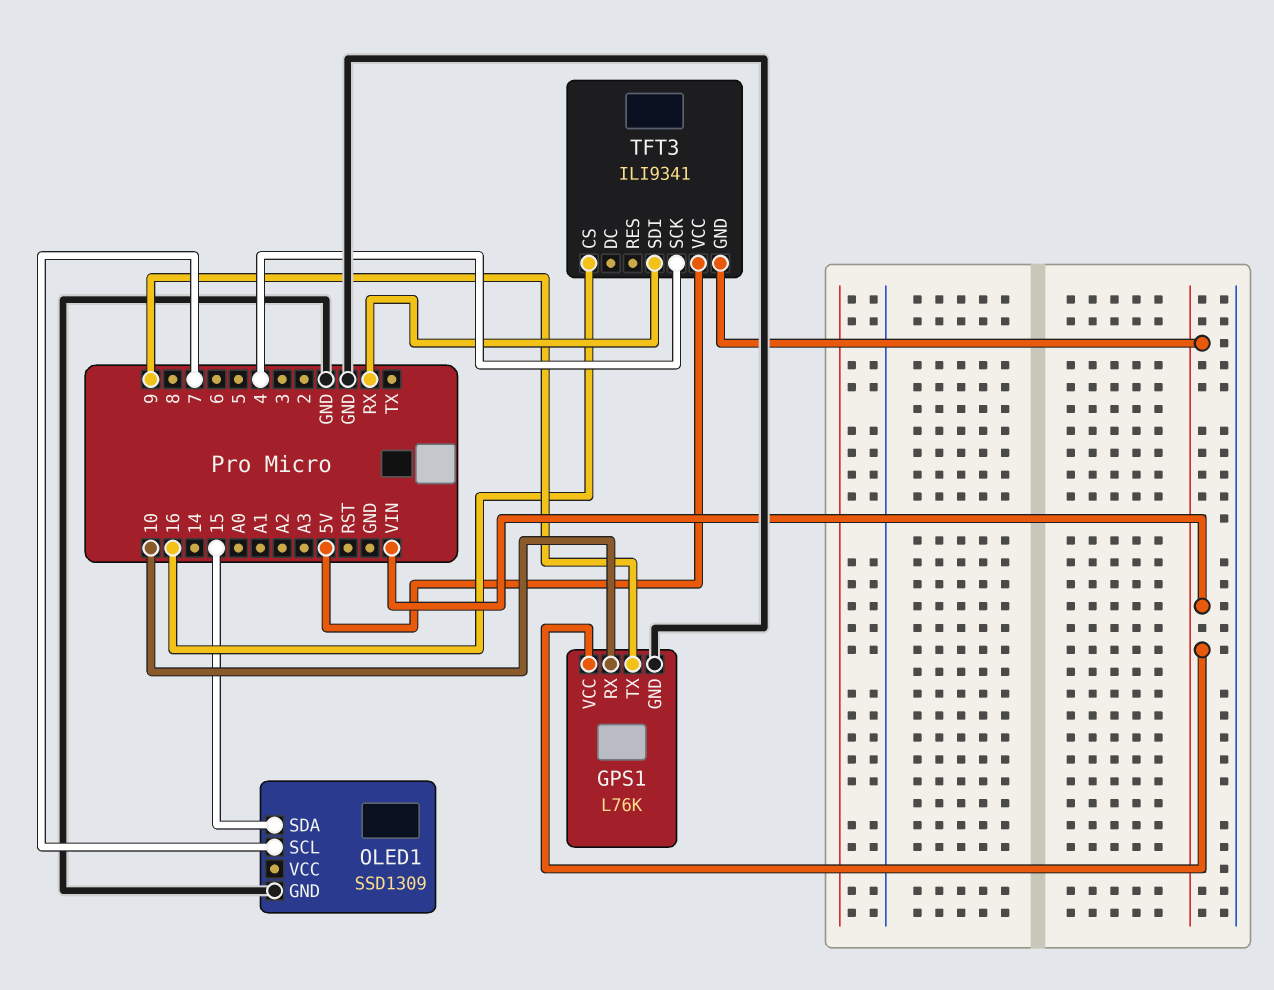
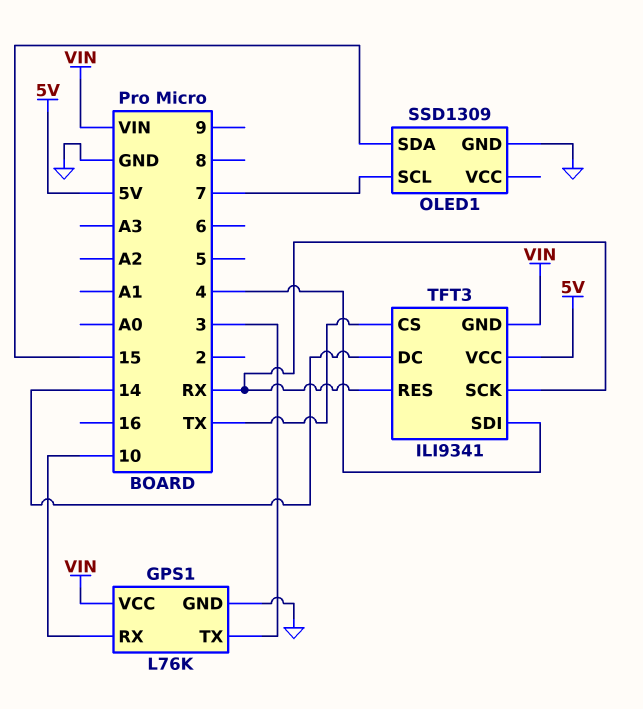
GPS1 pin TX: 9 -> 3
TFT3 pin CS: 16 -> TX
TFT3 pin DC: none -> 14
TFT3 pin RES: none -> RX
TFT3 pin SCK: 4 -> RX
TFT3 pin SDI: RX -> 4

